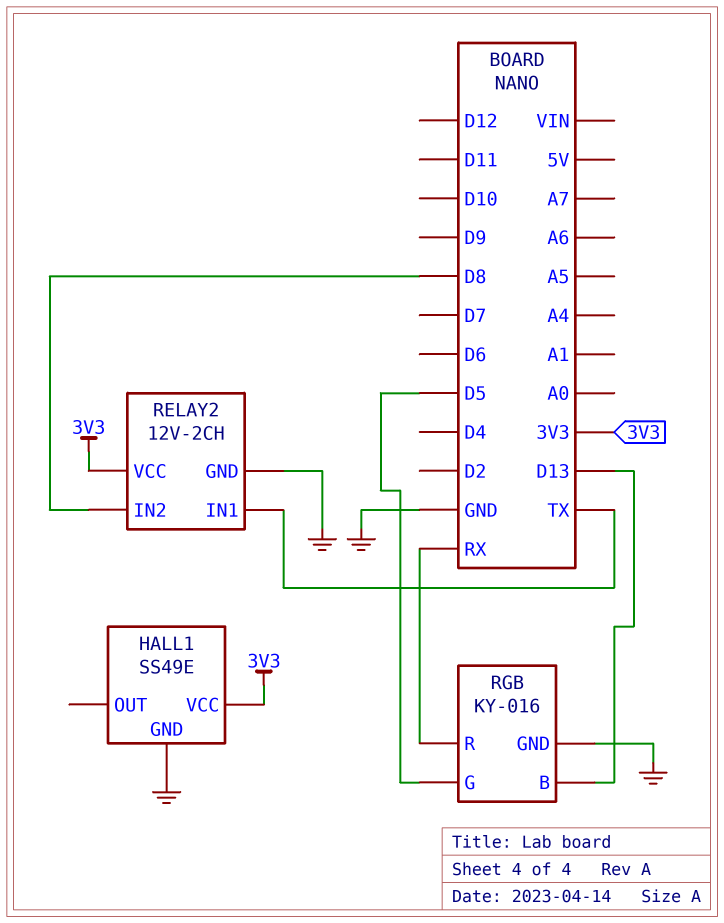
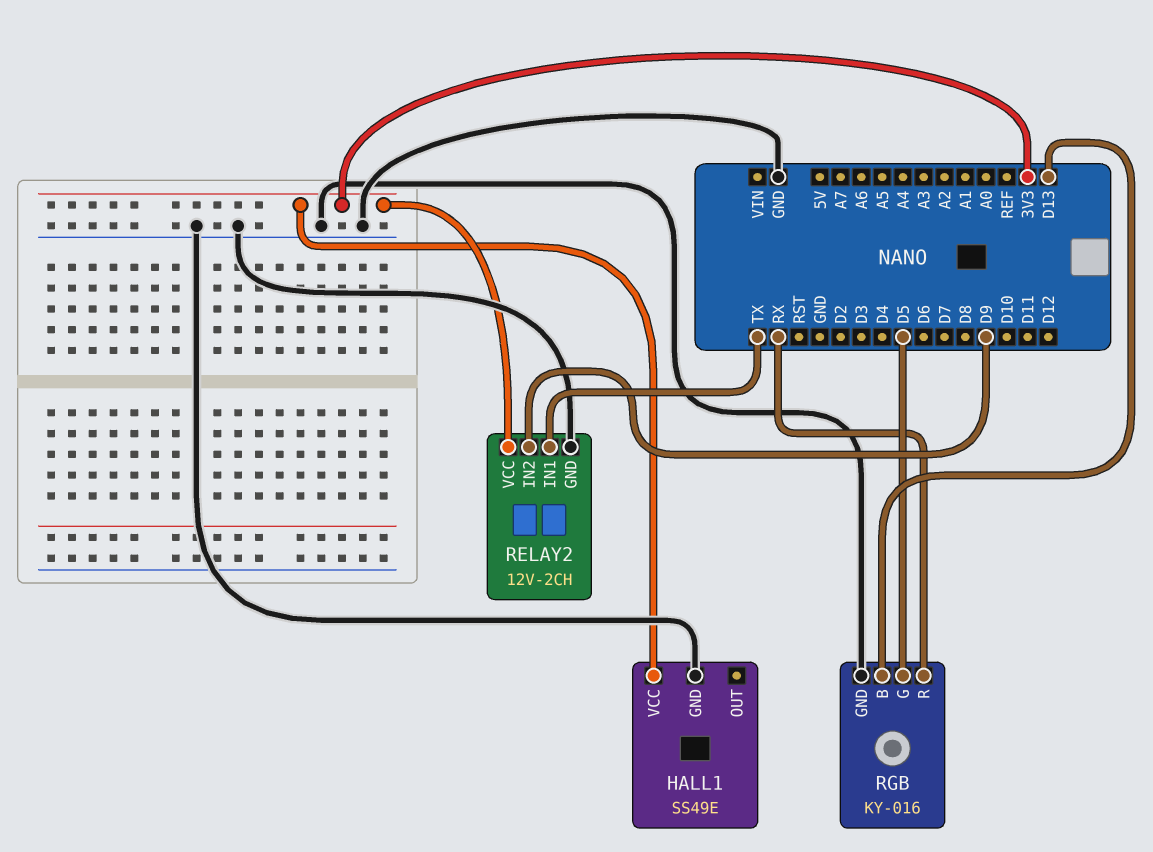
RELAY2 pin IN2: D8 -> D9

